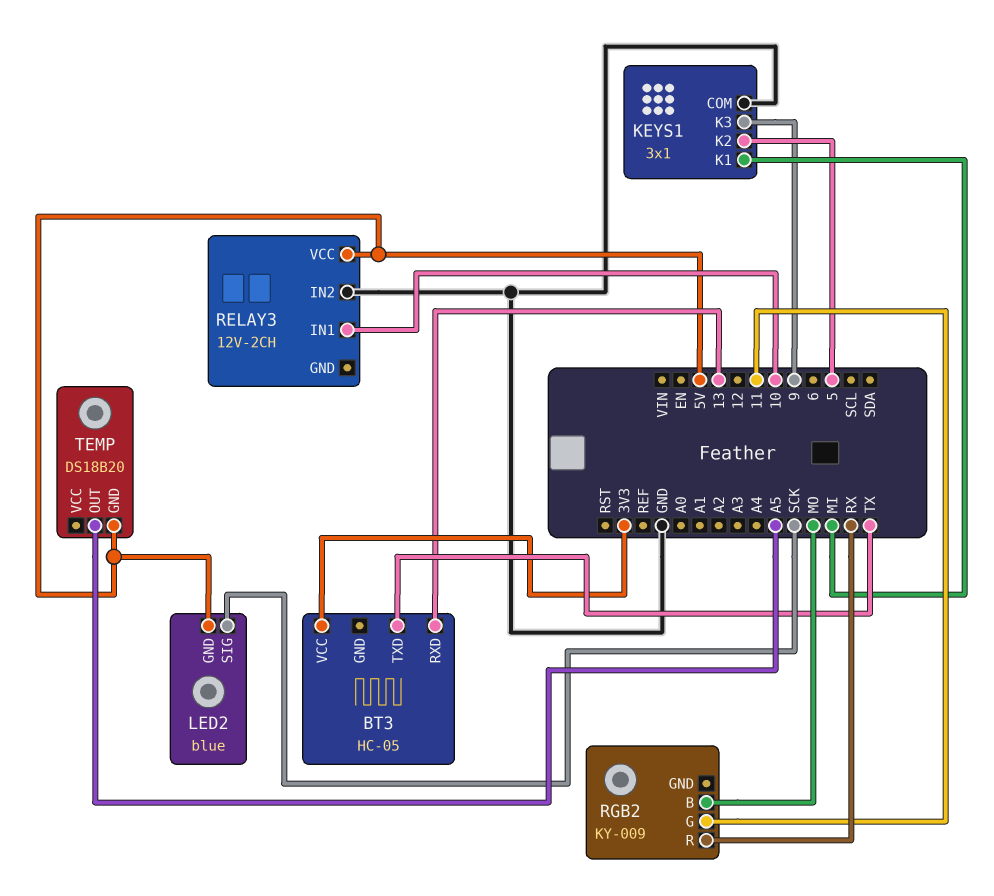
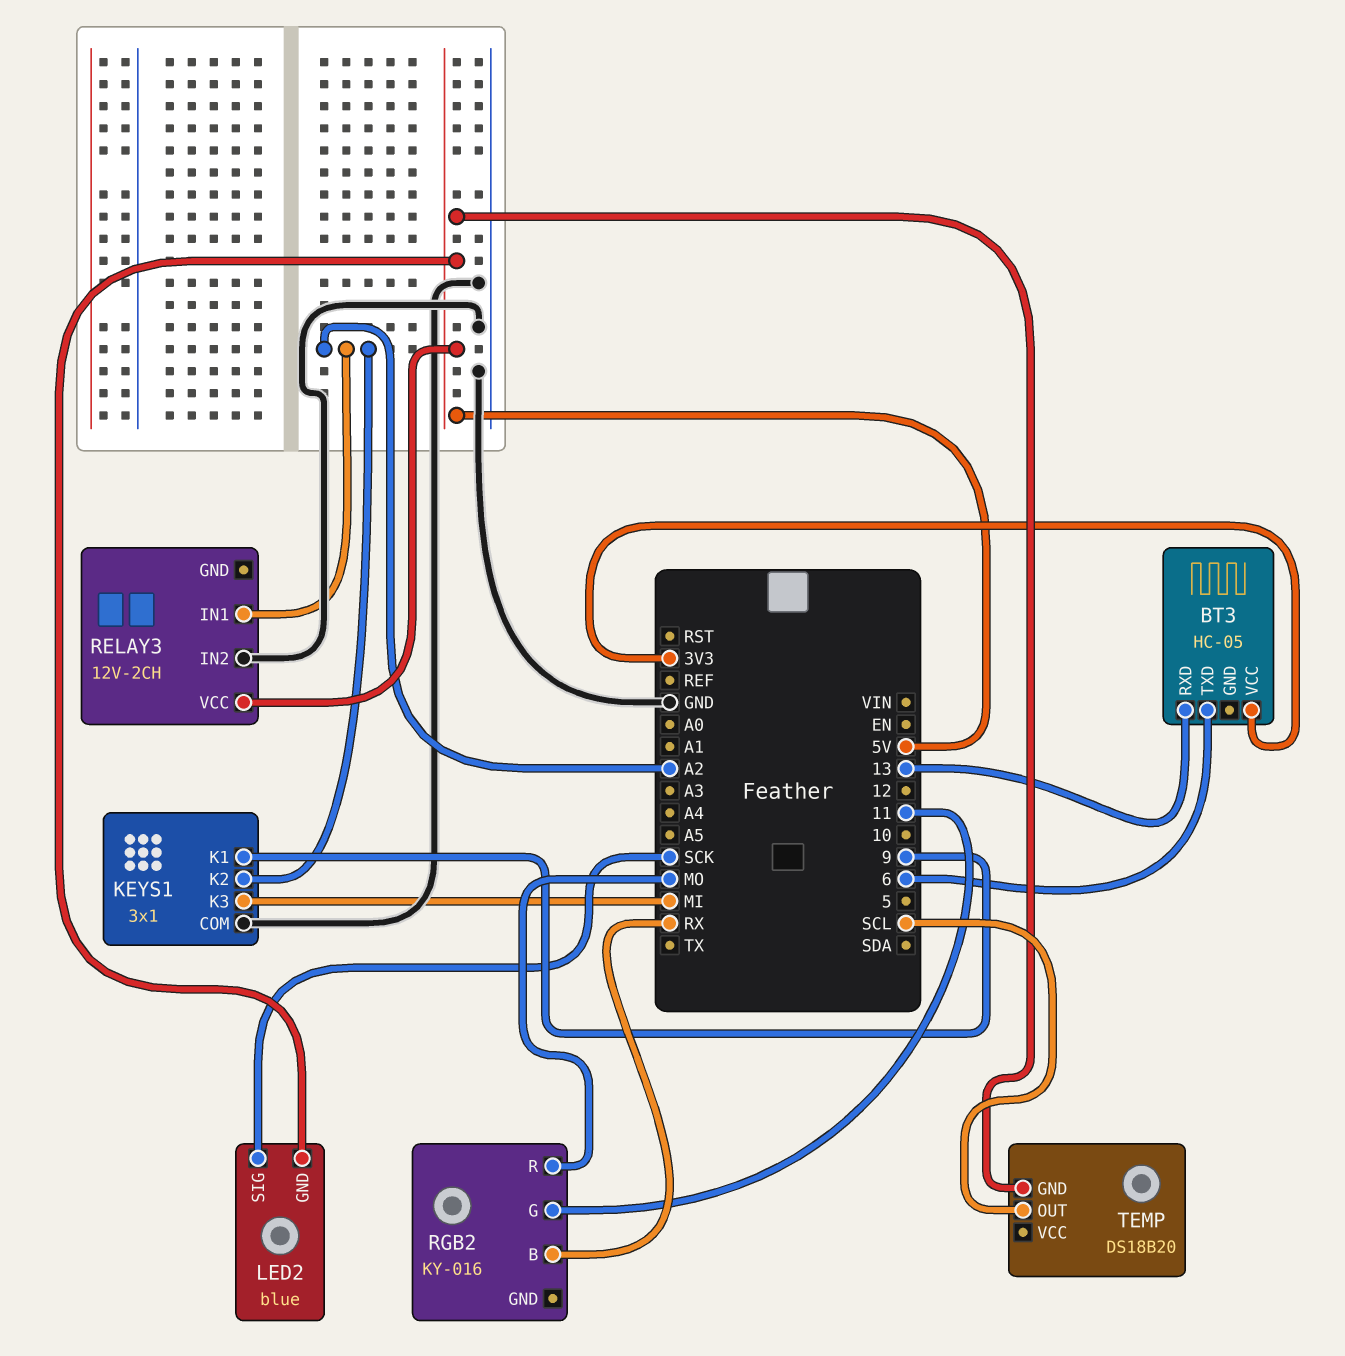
BT3 pin TXD: TX -> 6
KEYS1 pin K1: MI -> 9
KEYS1 pin K2: 5 -> A2
KEYS1 pin K3: 9 -> MI
RELAY3 pin IN1: 10 -> A2
RGB2: KY-009 -> KY-016
RGB2 pin B: MO -> RX
RGB2 pin R: RX -> MO
TEMP pin OUT: A5 -> SCL

